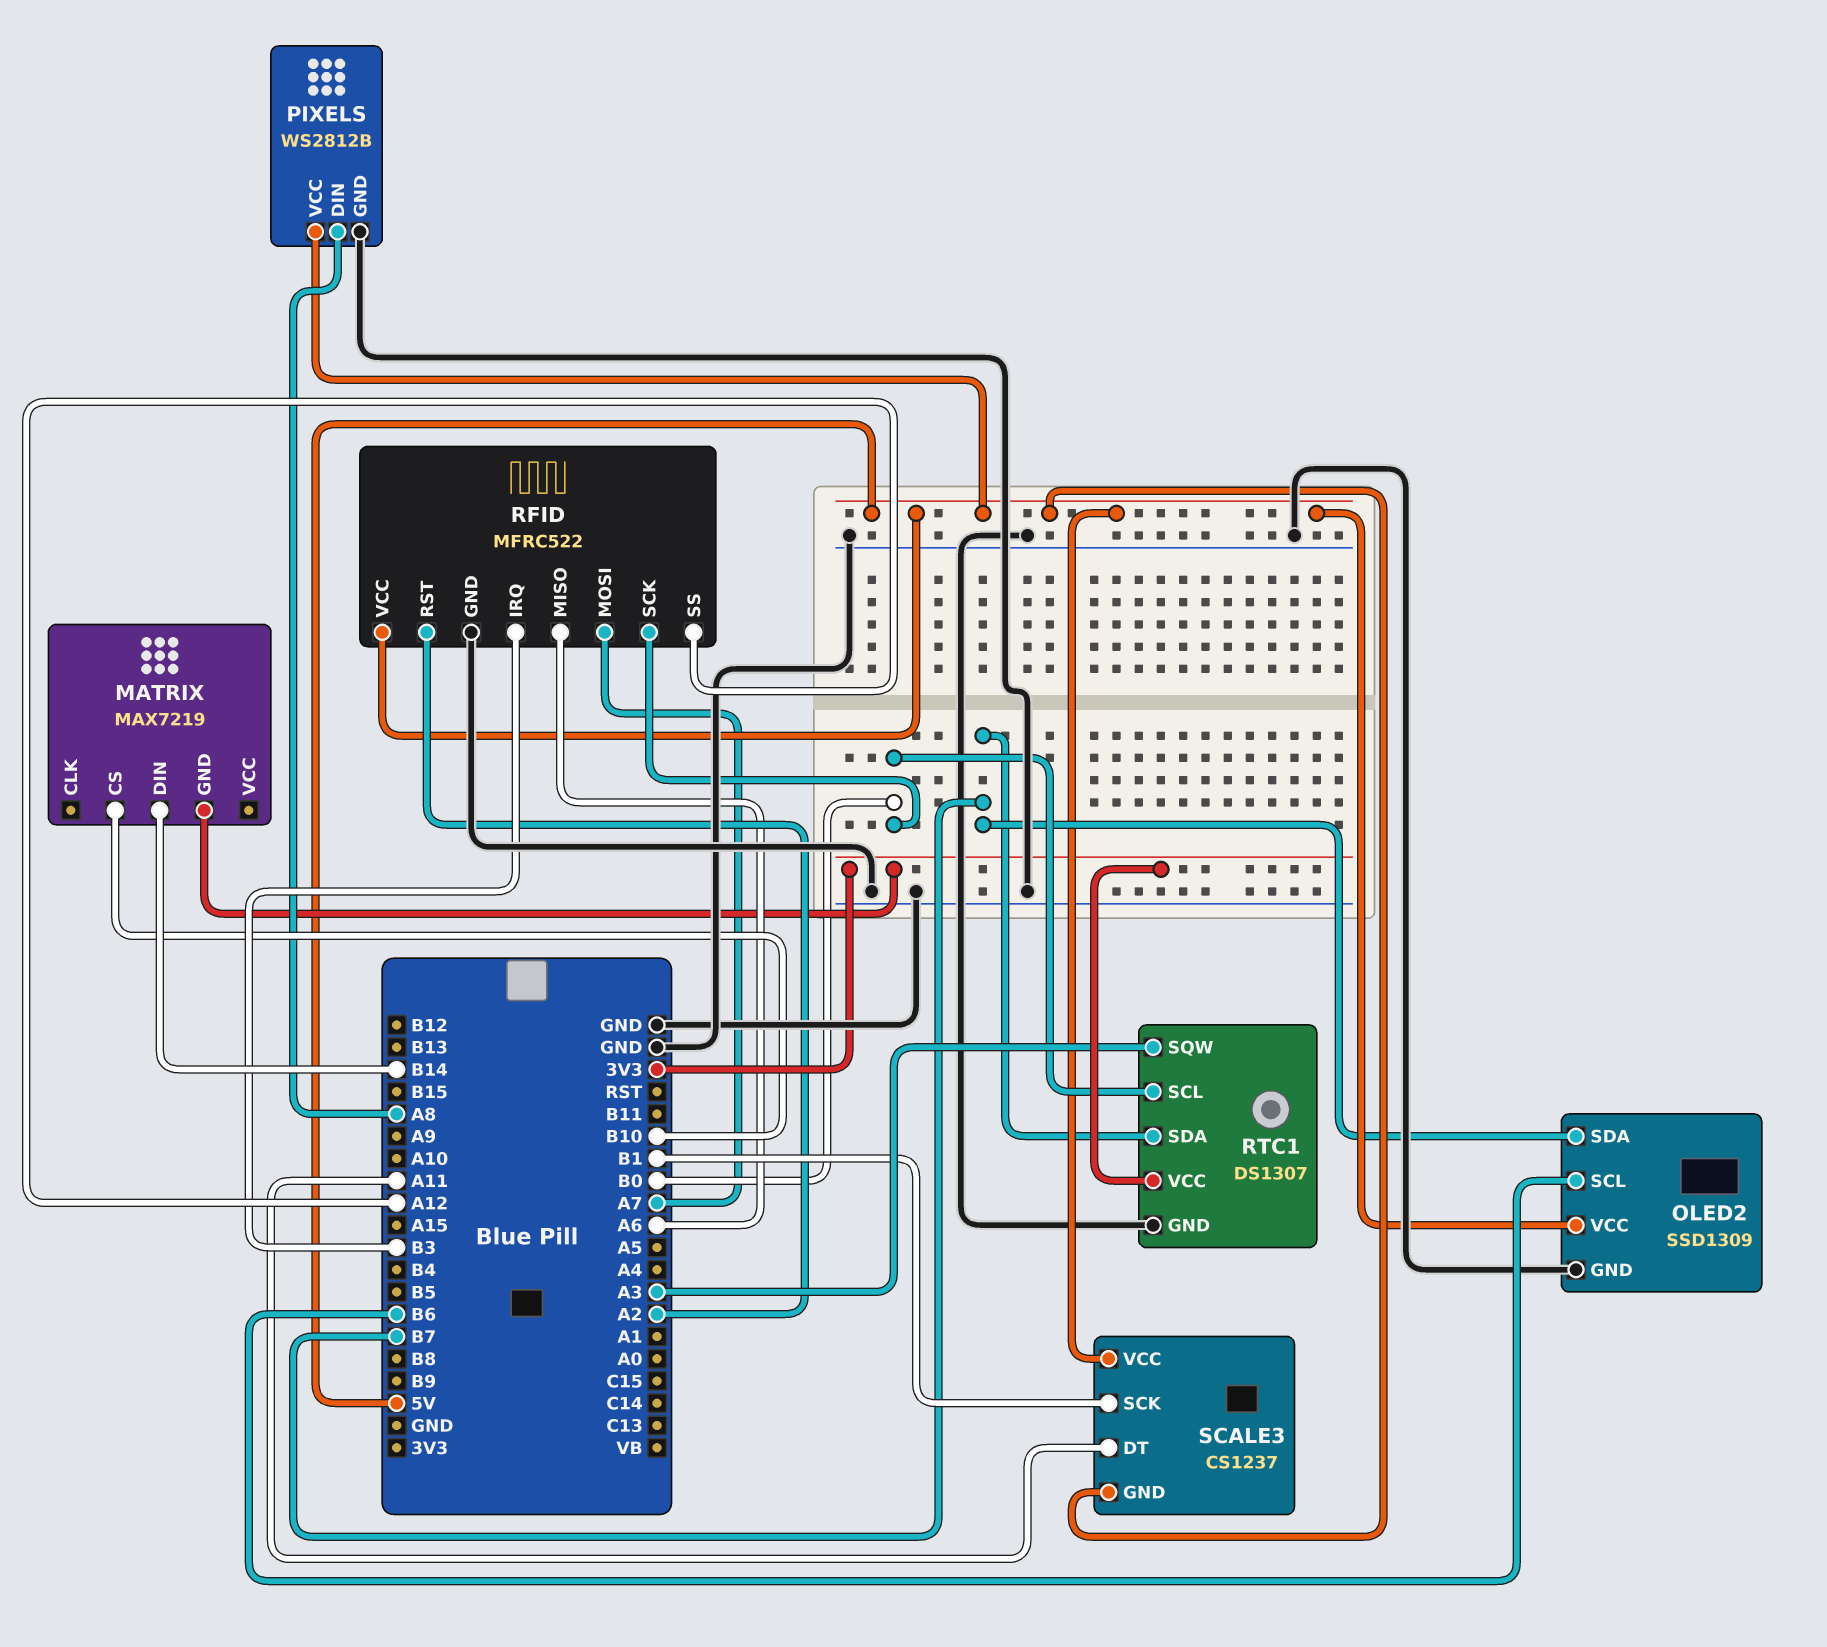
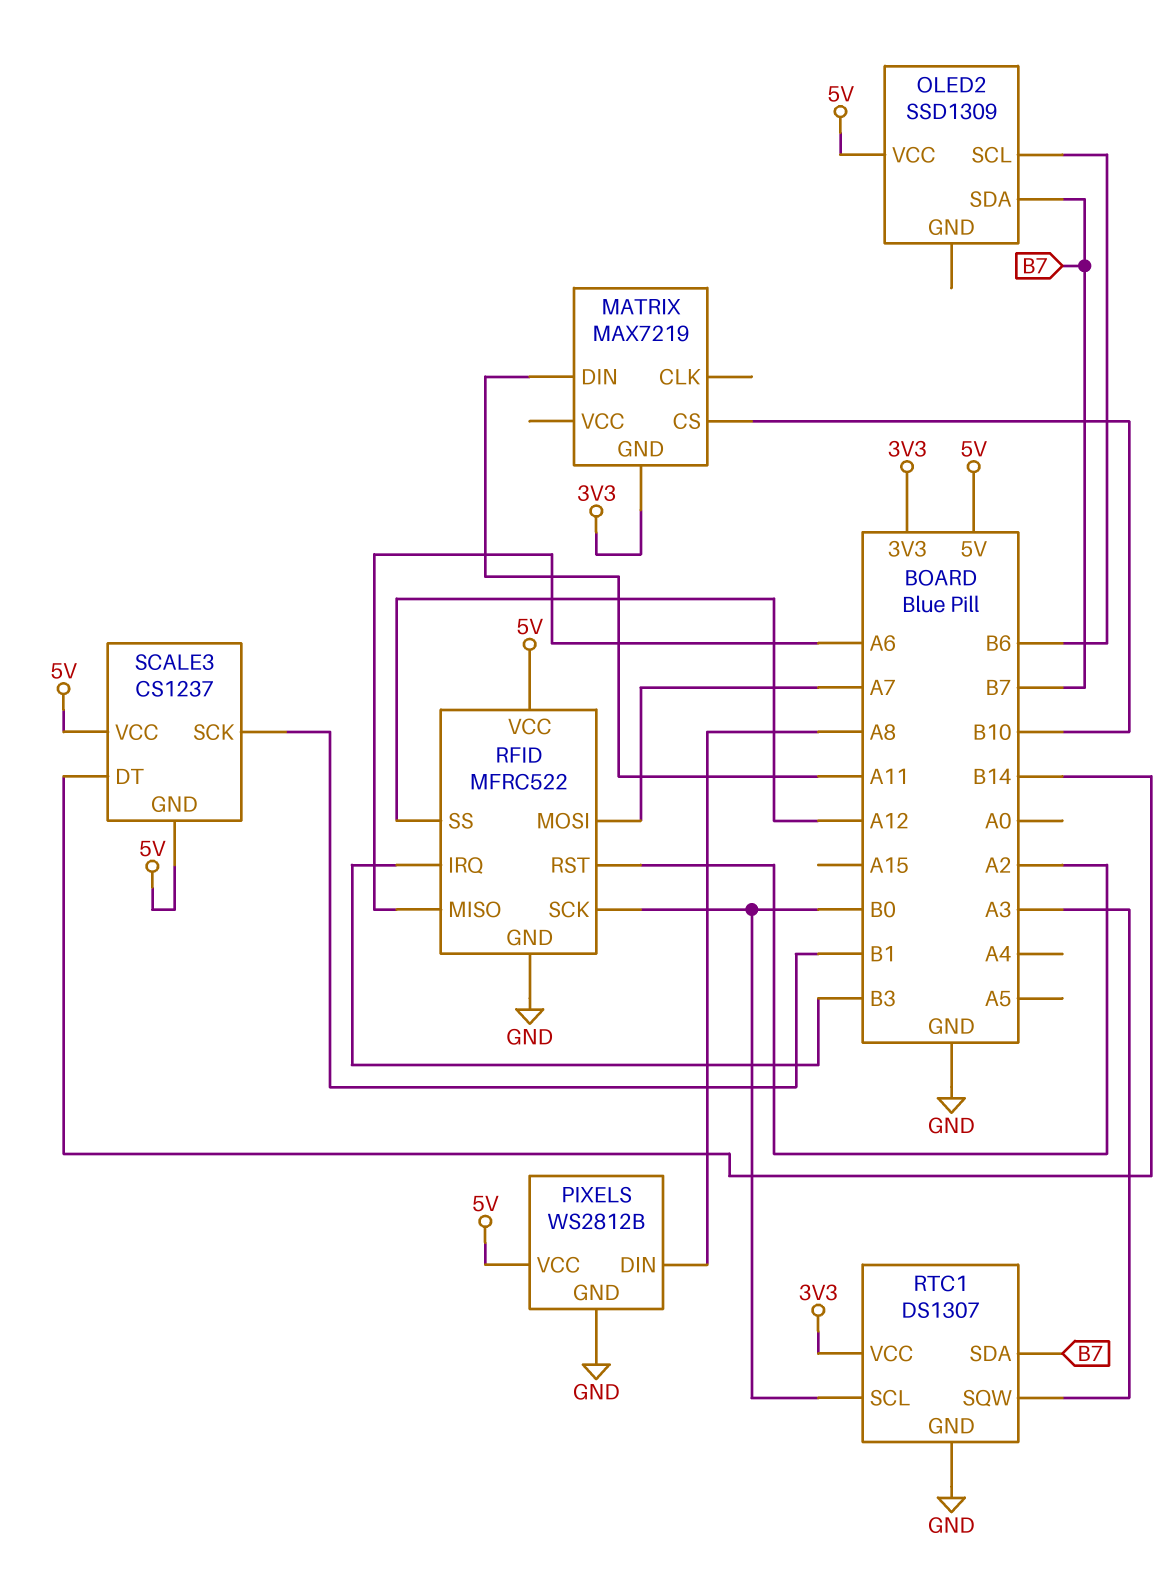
MATRIX pin DIN: B14 -> A11
OLED2 pin GND: GND -> none
SCALE3 pin DT: A11 -> B14

